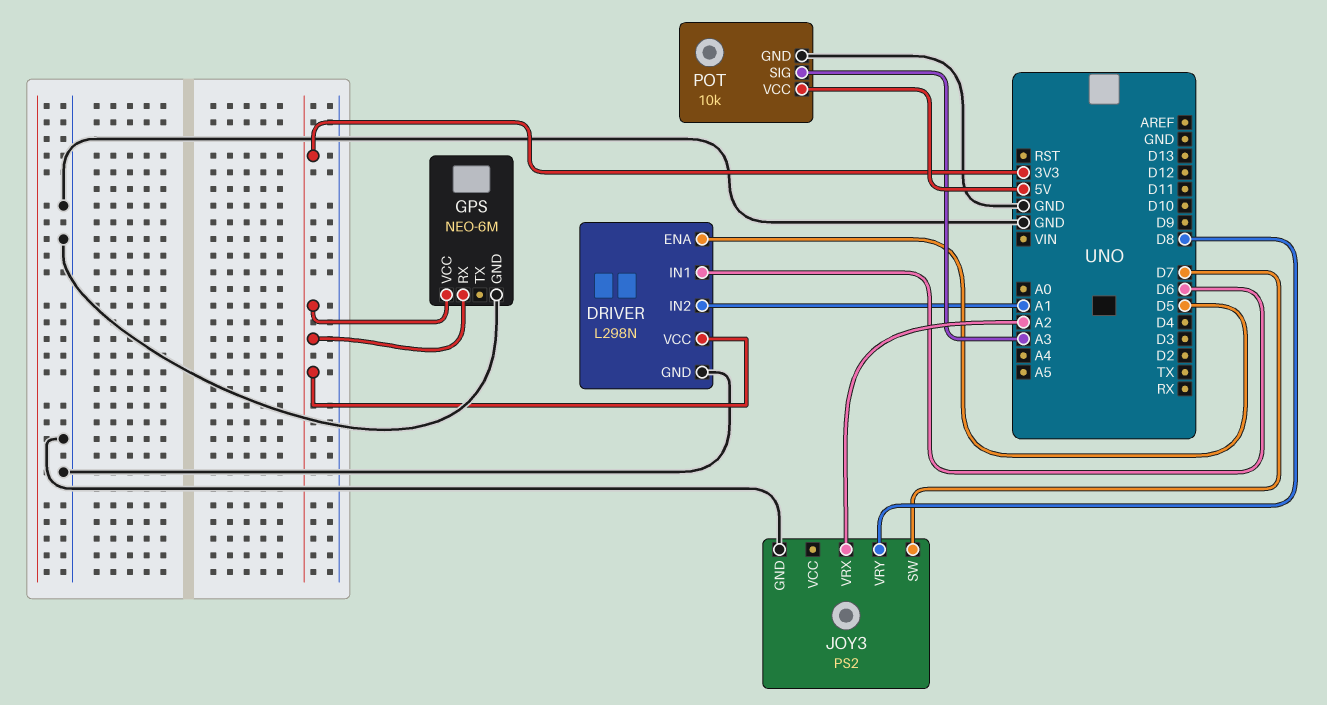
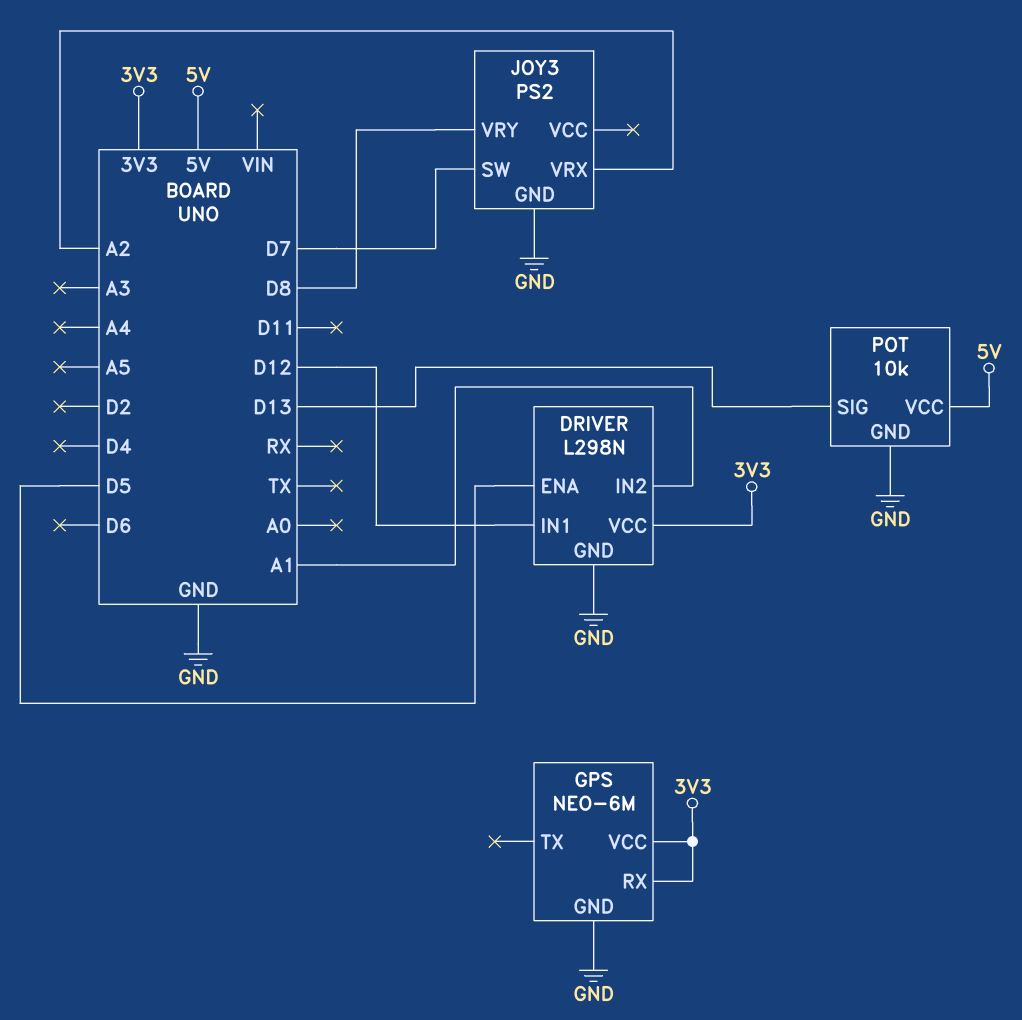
DRIVER pin IN1: D6 -> D12
POT pin SIG: A3 -> D13

